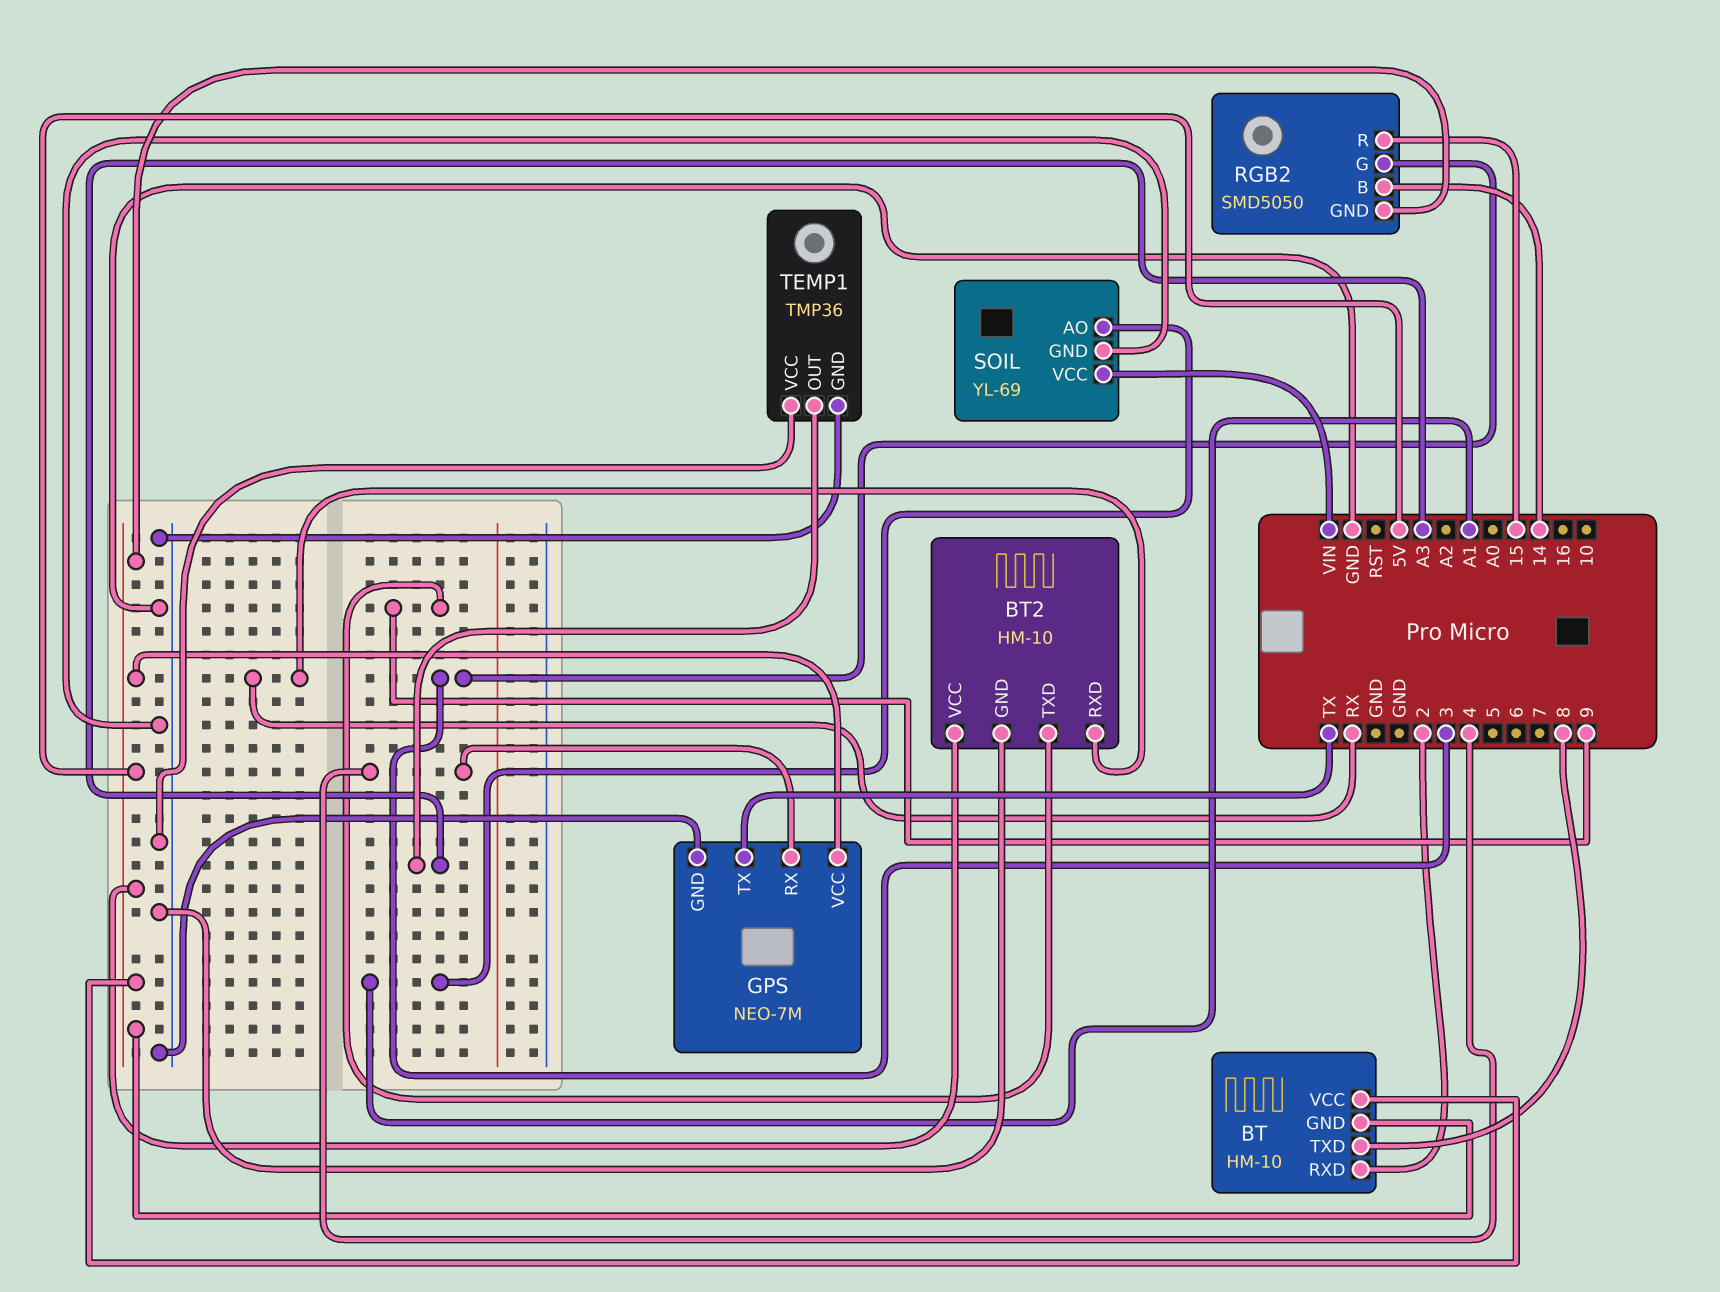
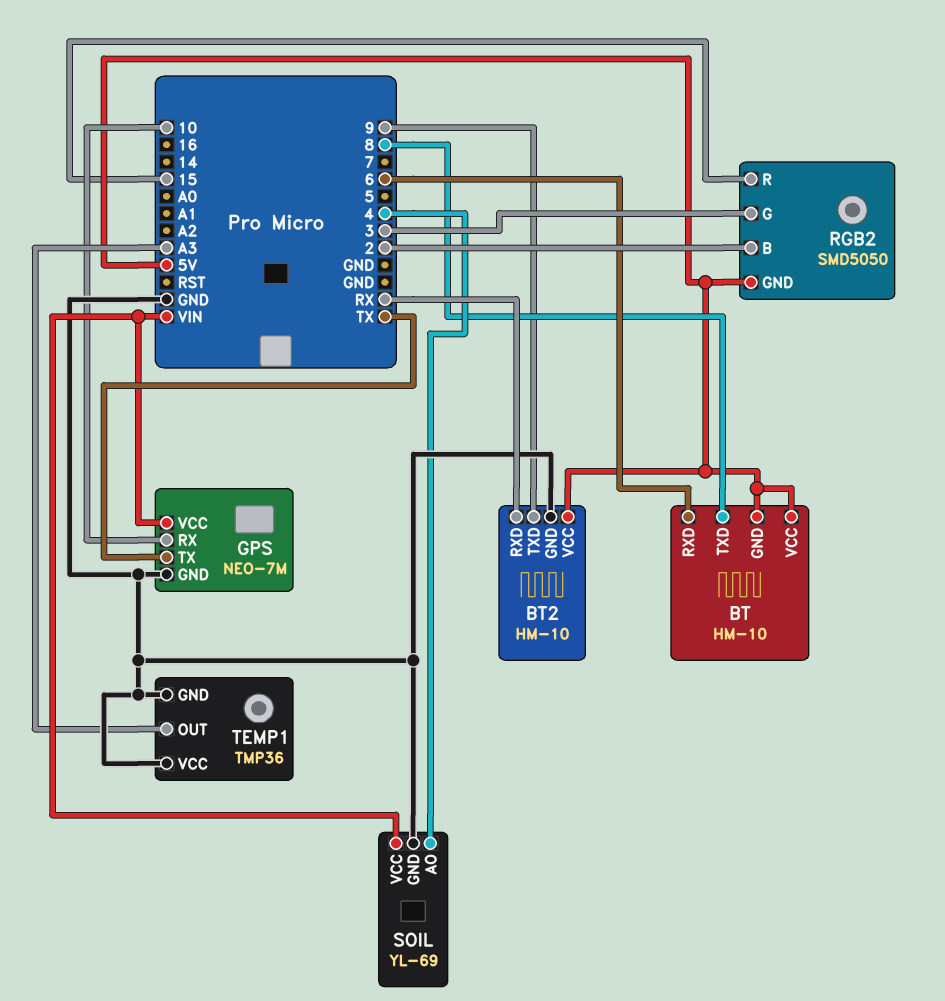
BT pin RXD: 2 -> 6
GPS pin RX: 4 -> 10
GPS pin VCC: 5V -> VIN
RGB2 pin B: 14 -> 2
SOIL pin AO: A1 -> 4

